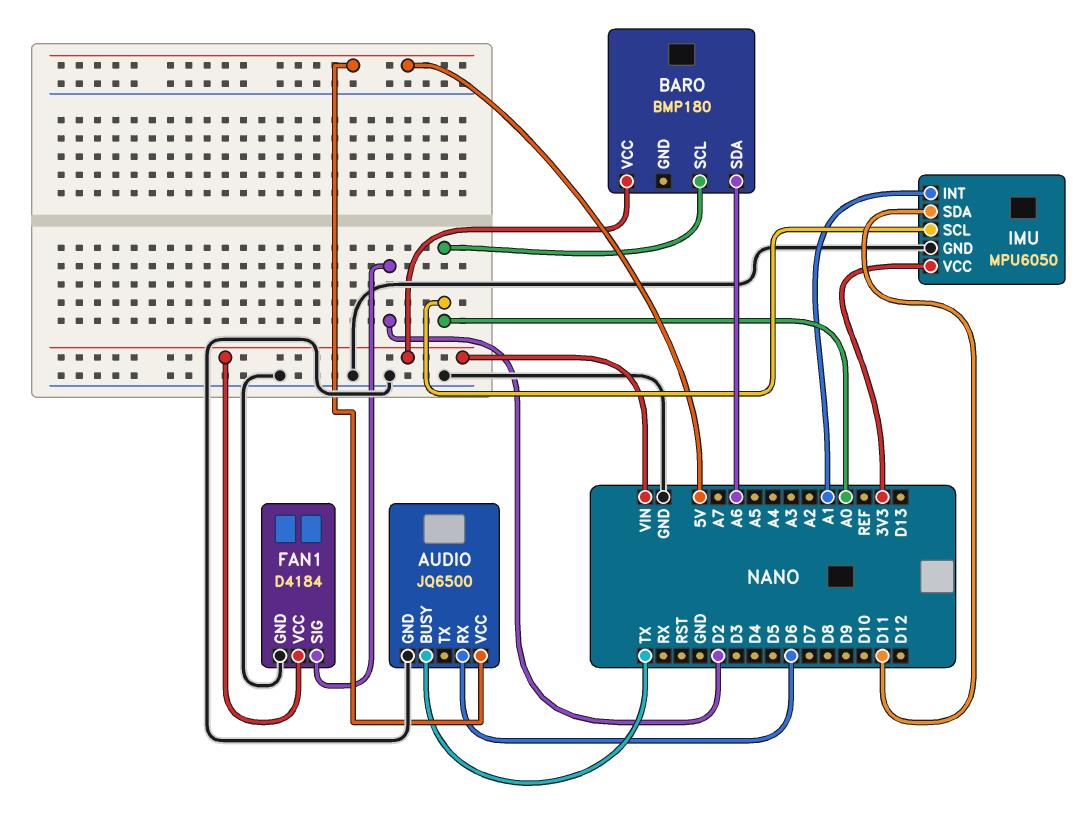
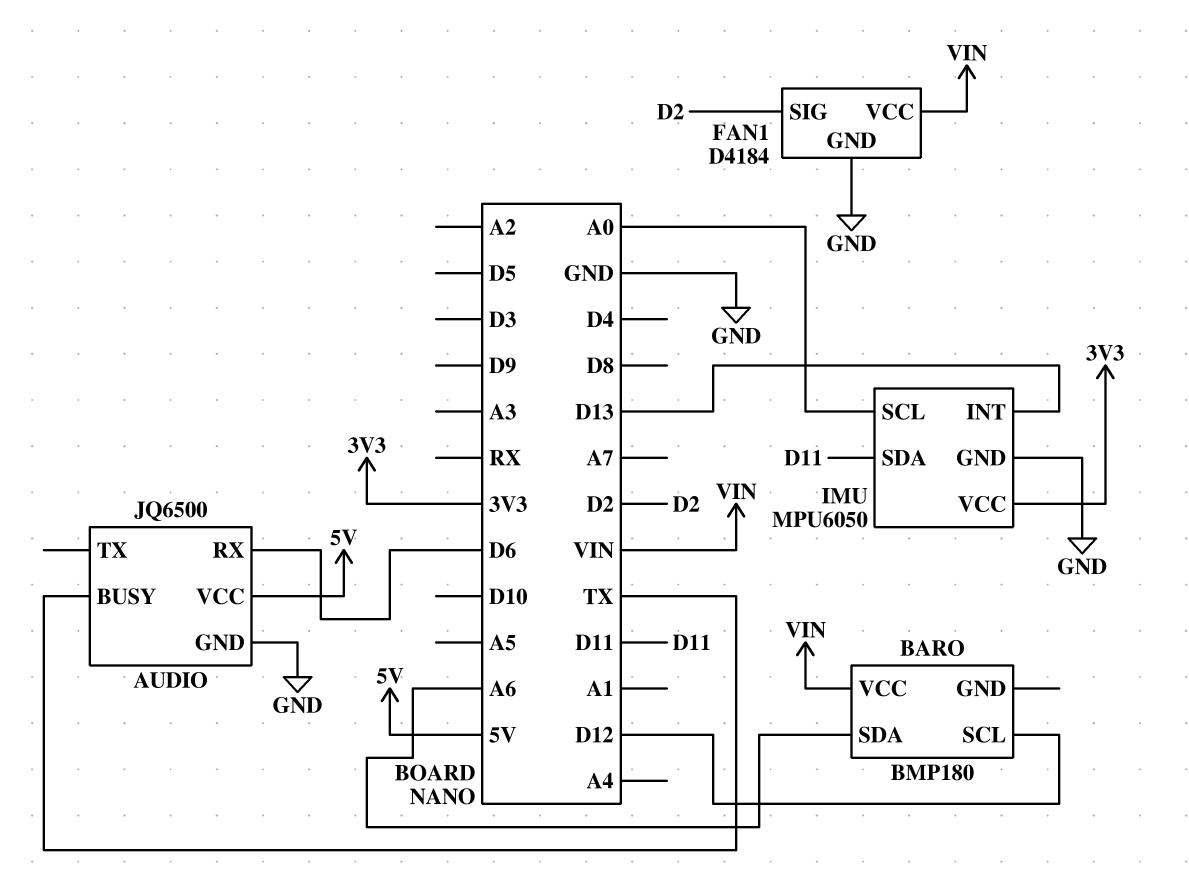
BARO pin SCL: A0 -> D12
IMU pin INT: A1 -> D13

